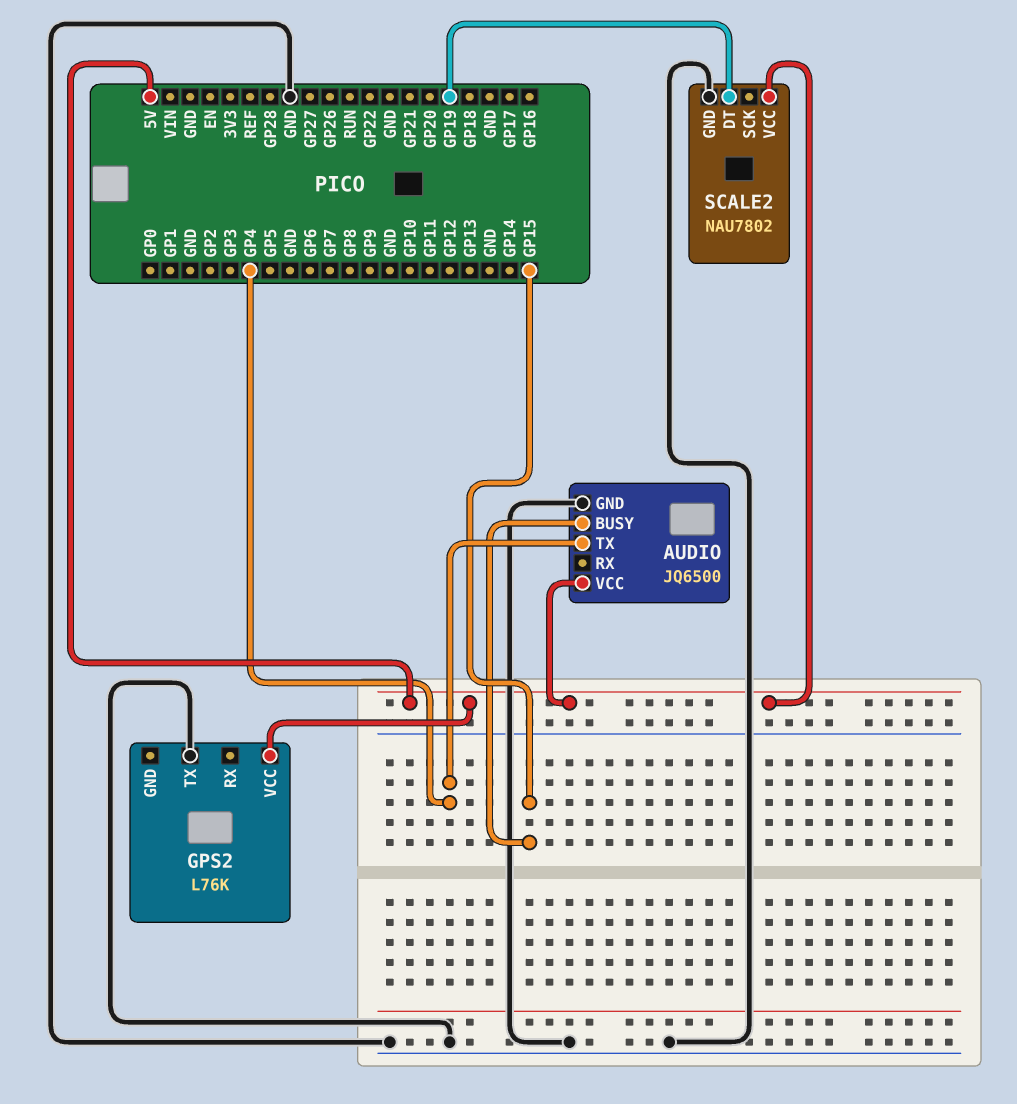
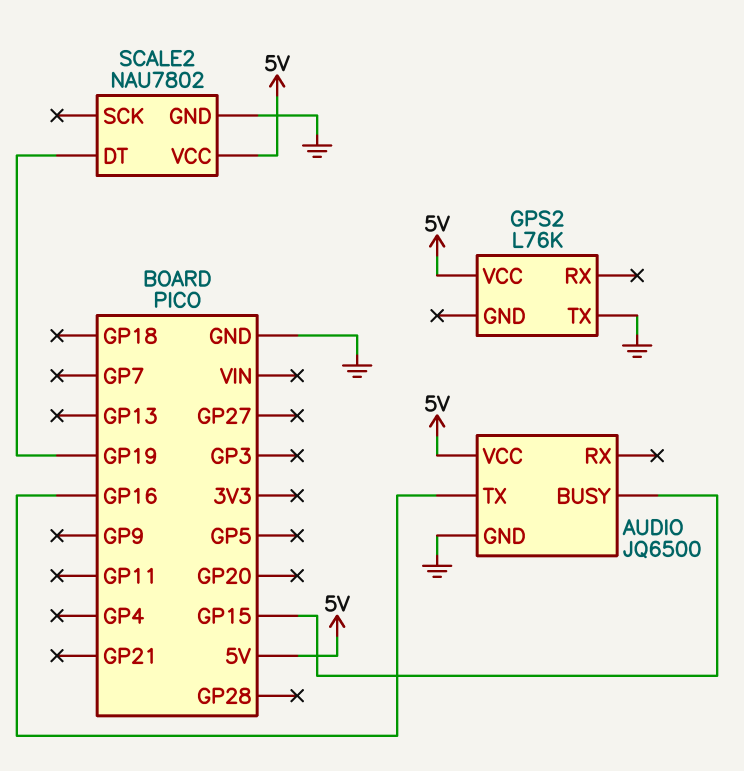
AUDIO pin TX: GP4 -> GP16

